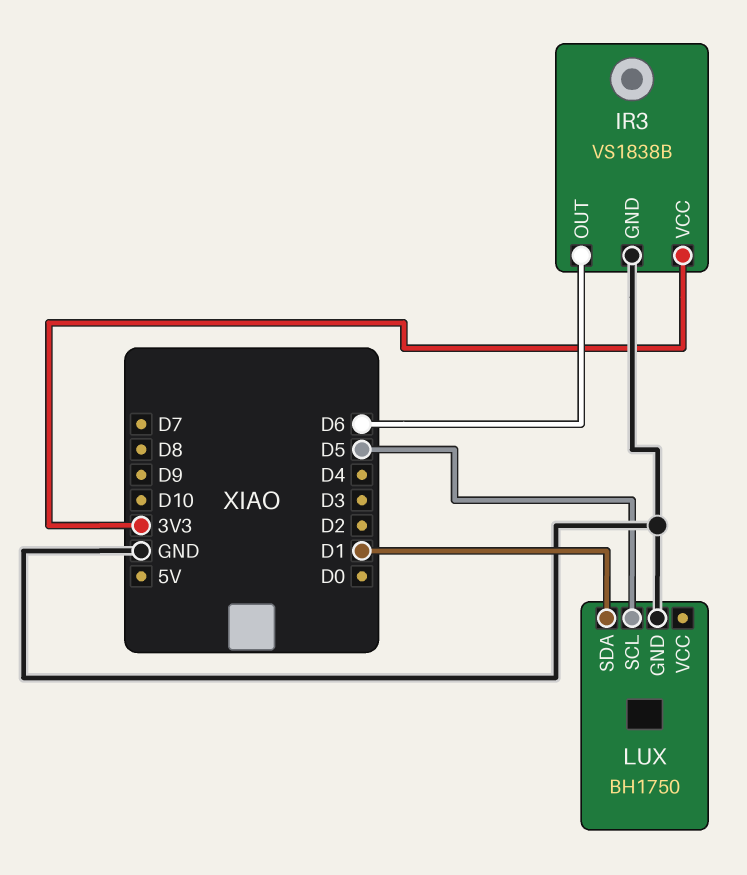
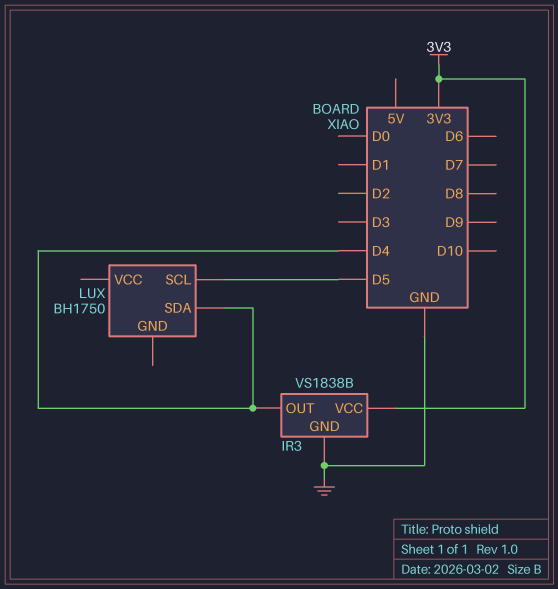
IR3 pin OUT: D6 -> D4
LUX pin GND: GND -> none
LUX pin SDA: D1 -> D4

